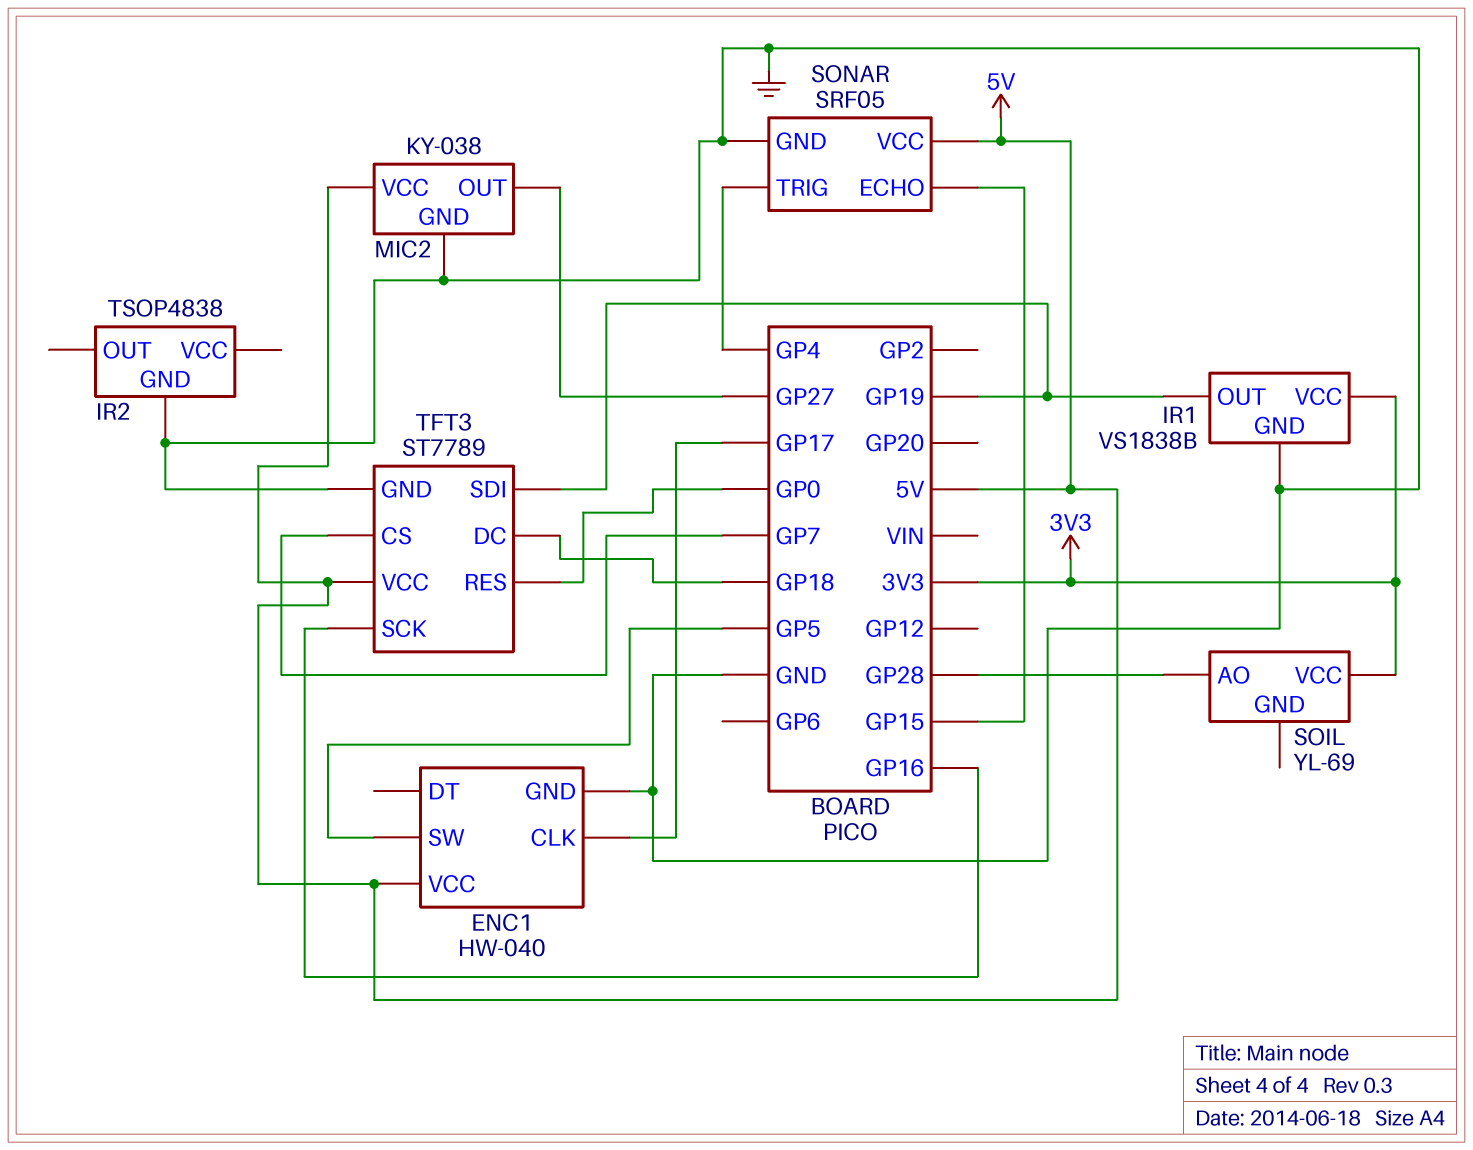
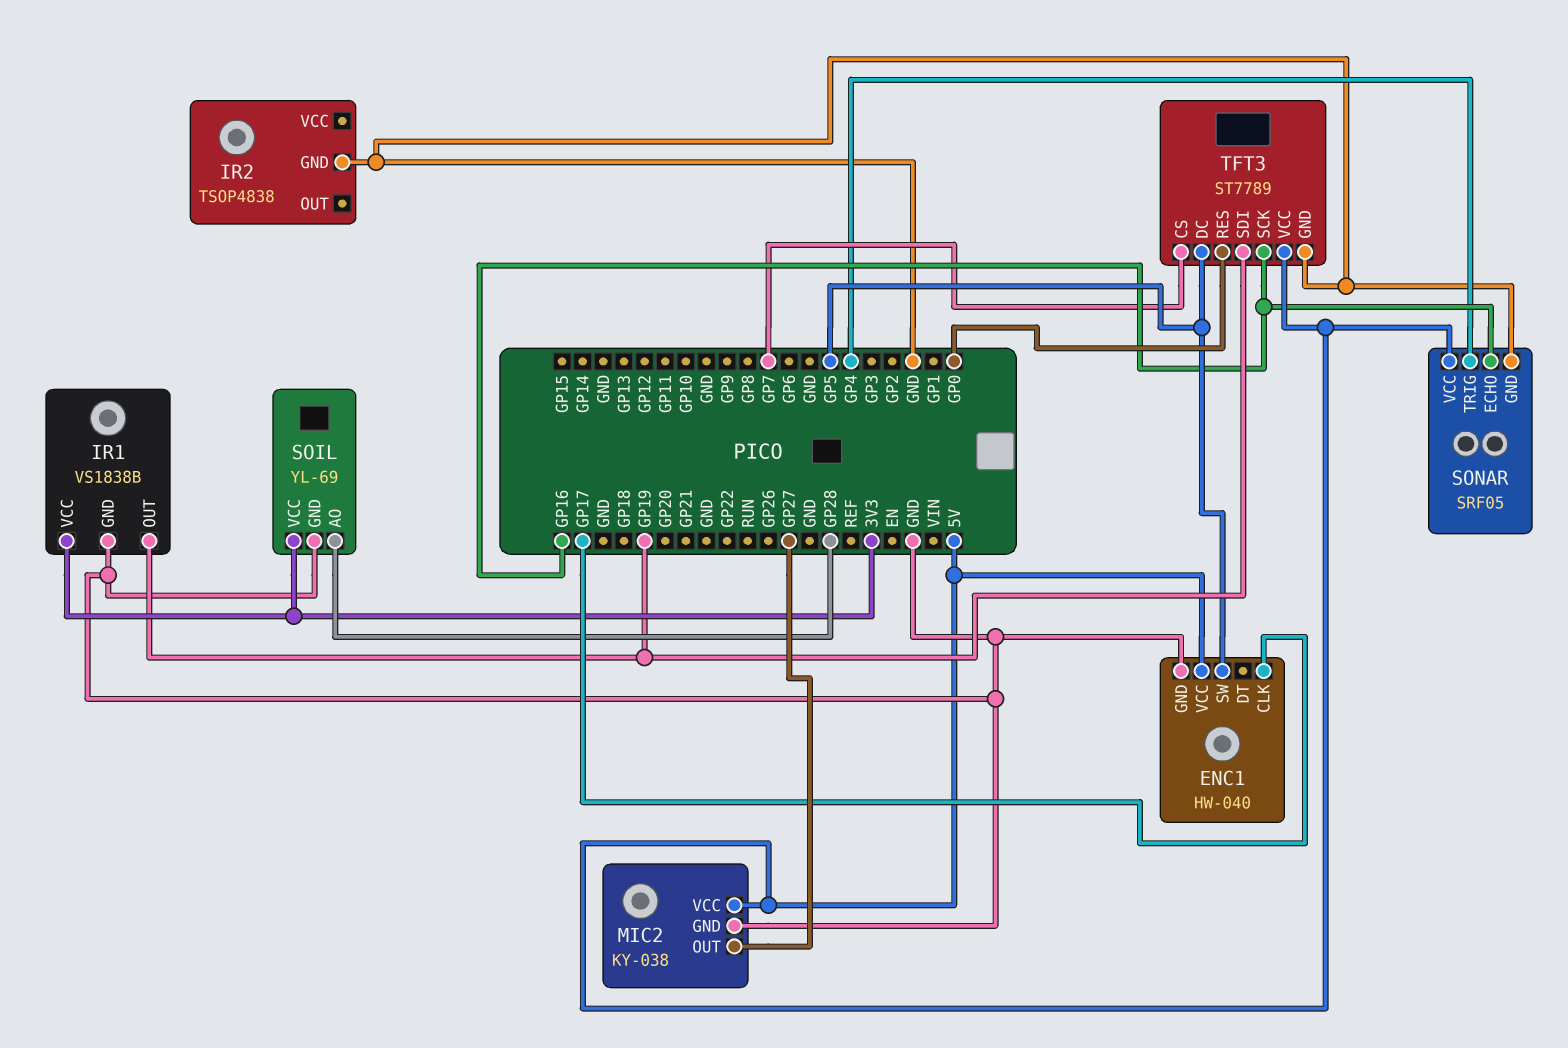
SOIL pin GND: none -> GND
SONAR pin ECHO: GP15 -> GP16
TFT3 pin DC: GP18 -> GP5

